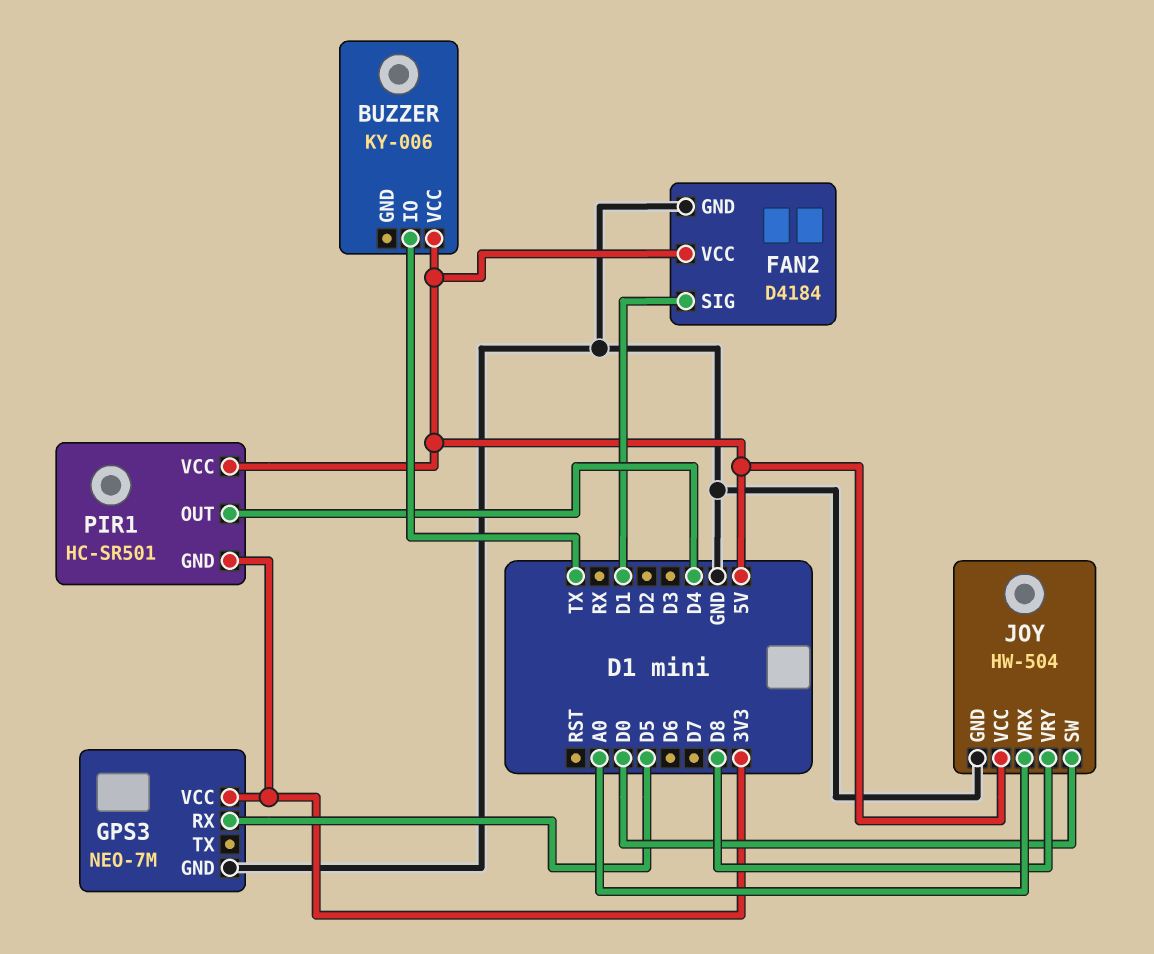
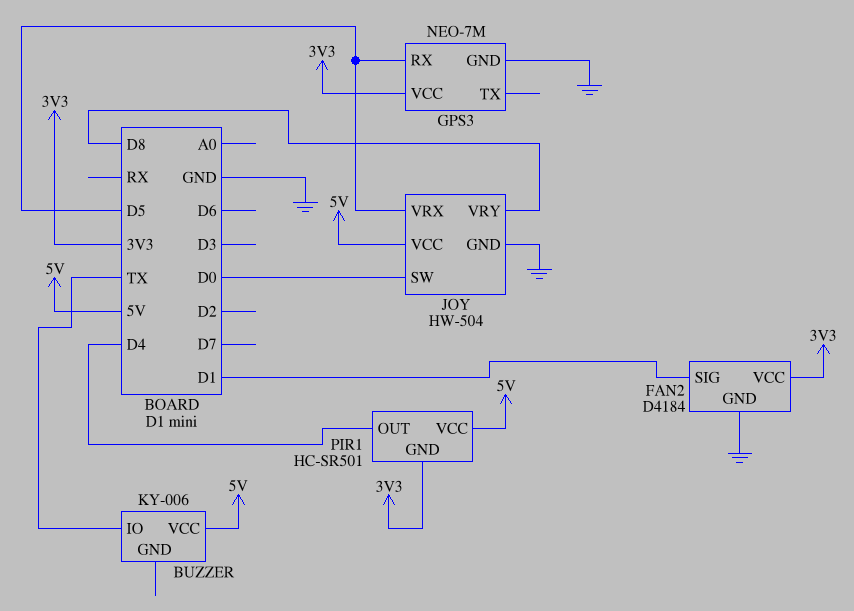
FAN2 pin VCC: 5V -> 3V3
JOY pin VRX: A0 -> D5

